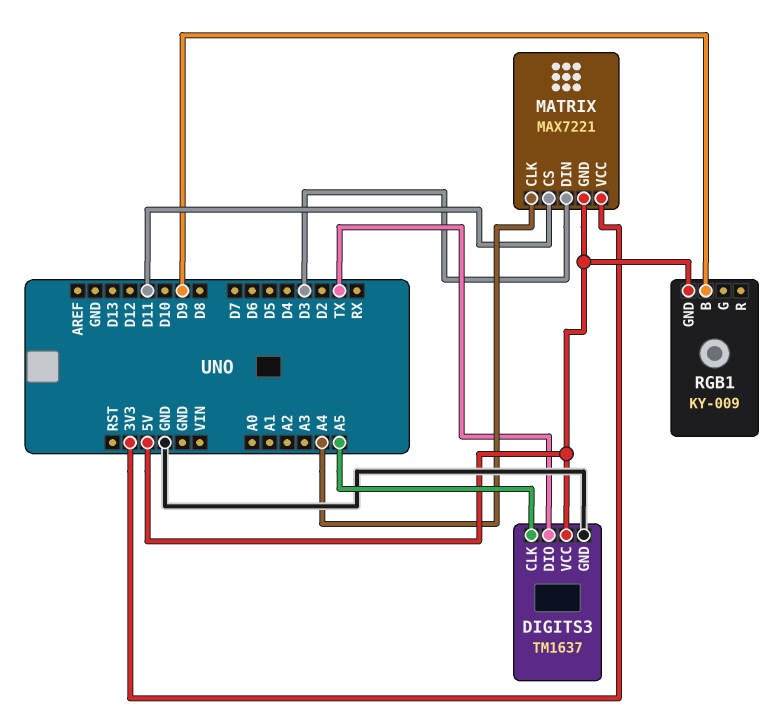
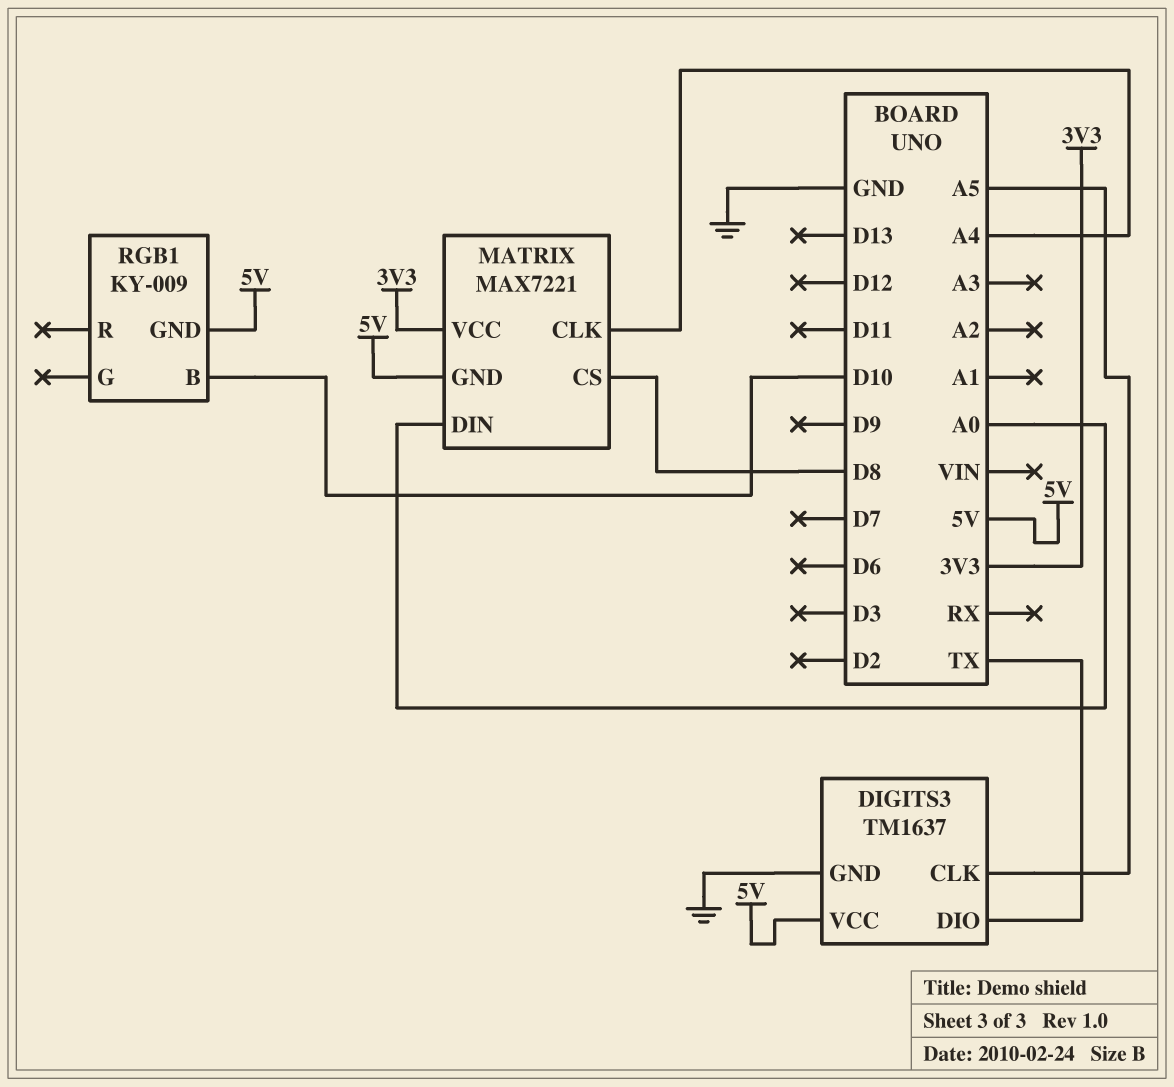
MATRIX pin CS: D11 -> D8
MATRIX pin DIN: D3 -> A0
RGB1 pin B: D9 -> D10

